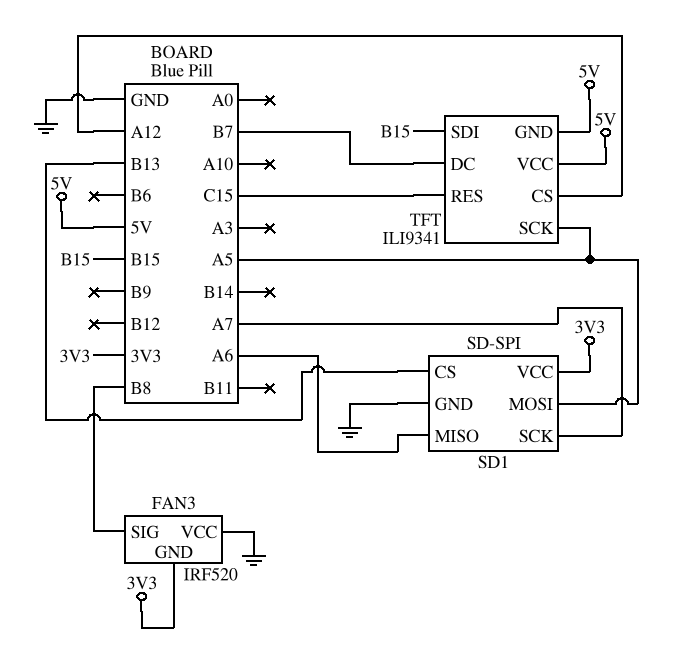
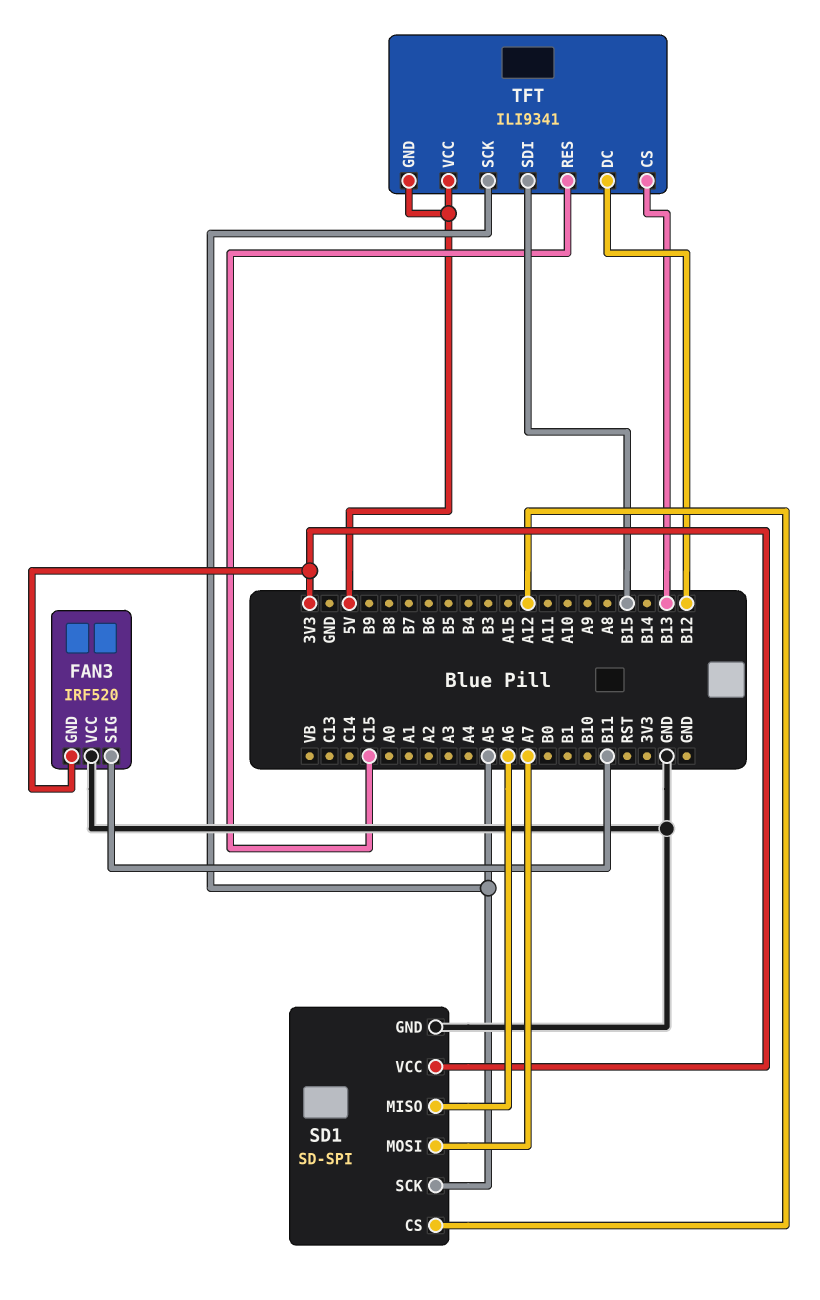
FAN3 pin SIG: B8 -> B11
SD1 pin CS: B13 -> A12
SD1 pin MOSI: A5 -> A7
SD1 pin SCK: A7 -> A5
TFT pin CS: A12 -> B13
TFT pin DC: B7 -> B12

